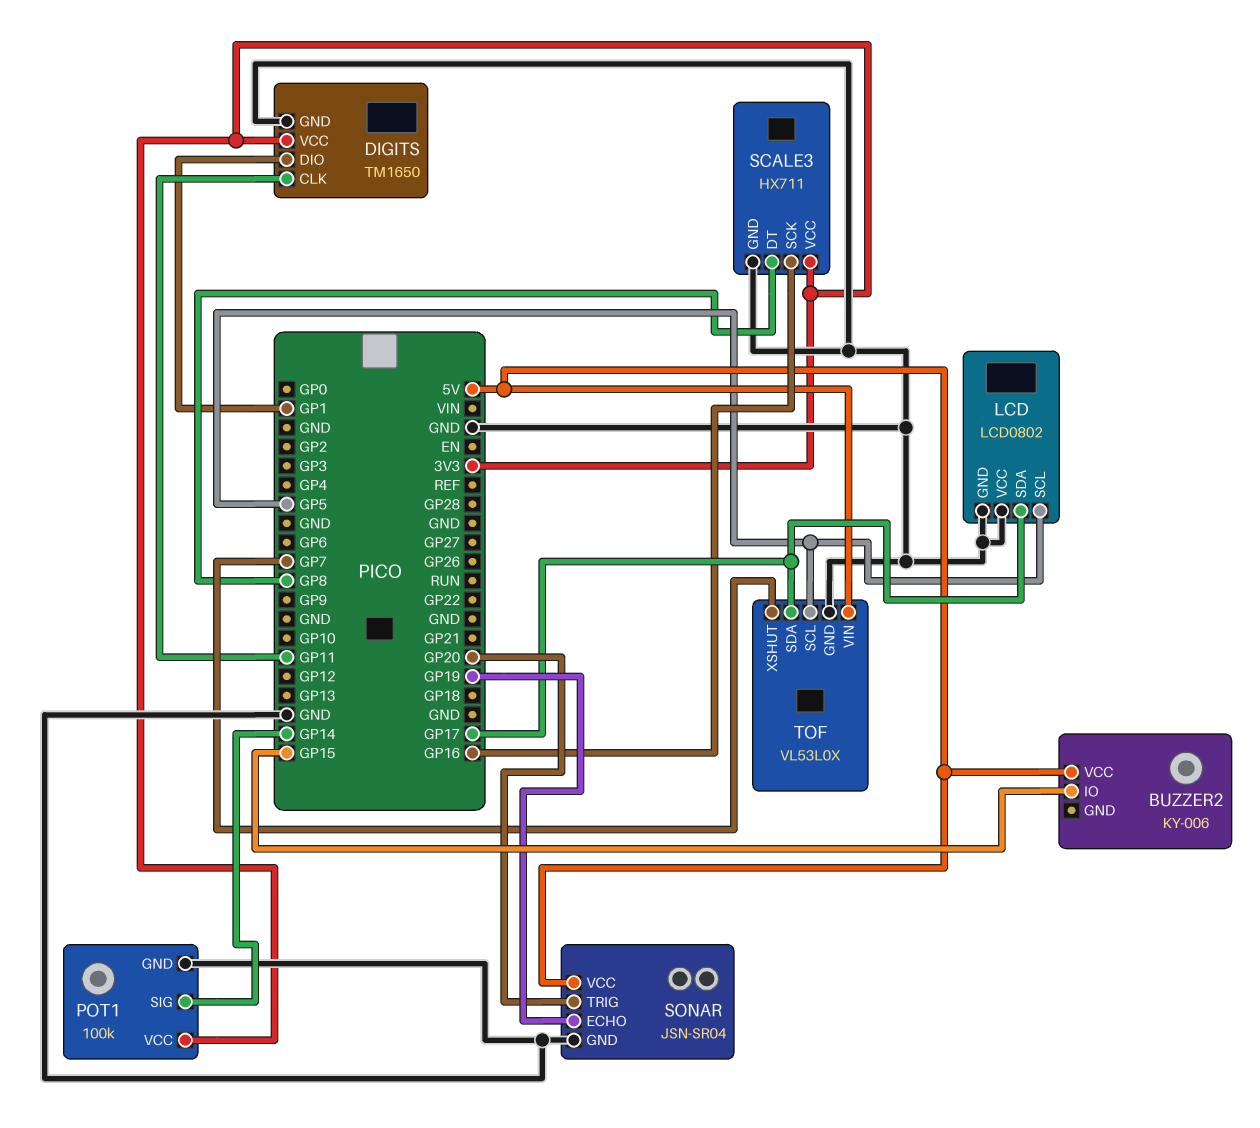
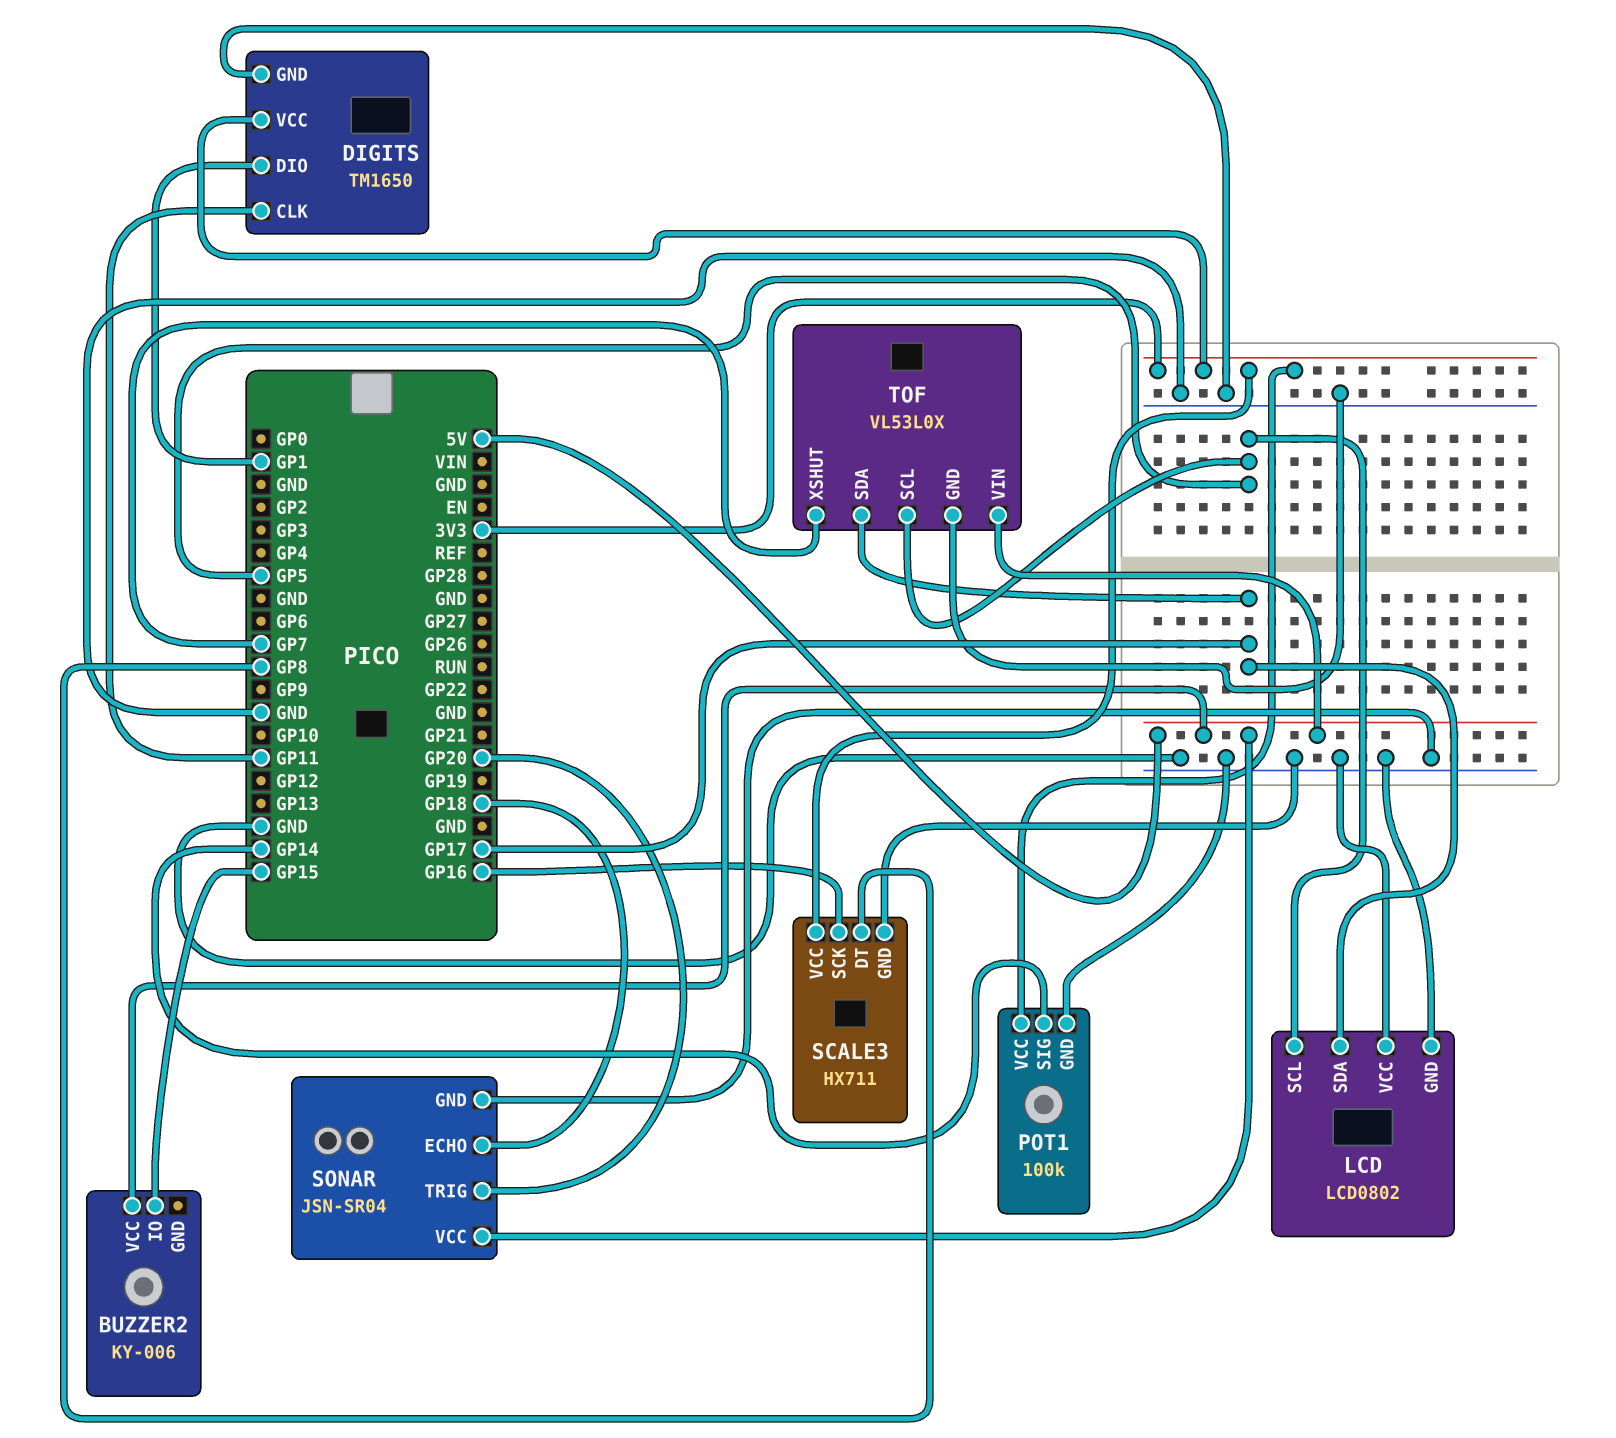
SONAR pin ECHO: GP19 -> GP18

